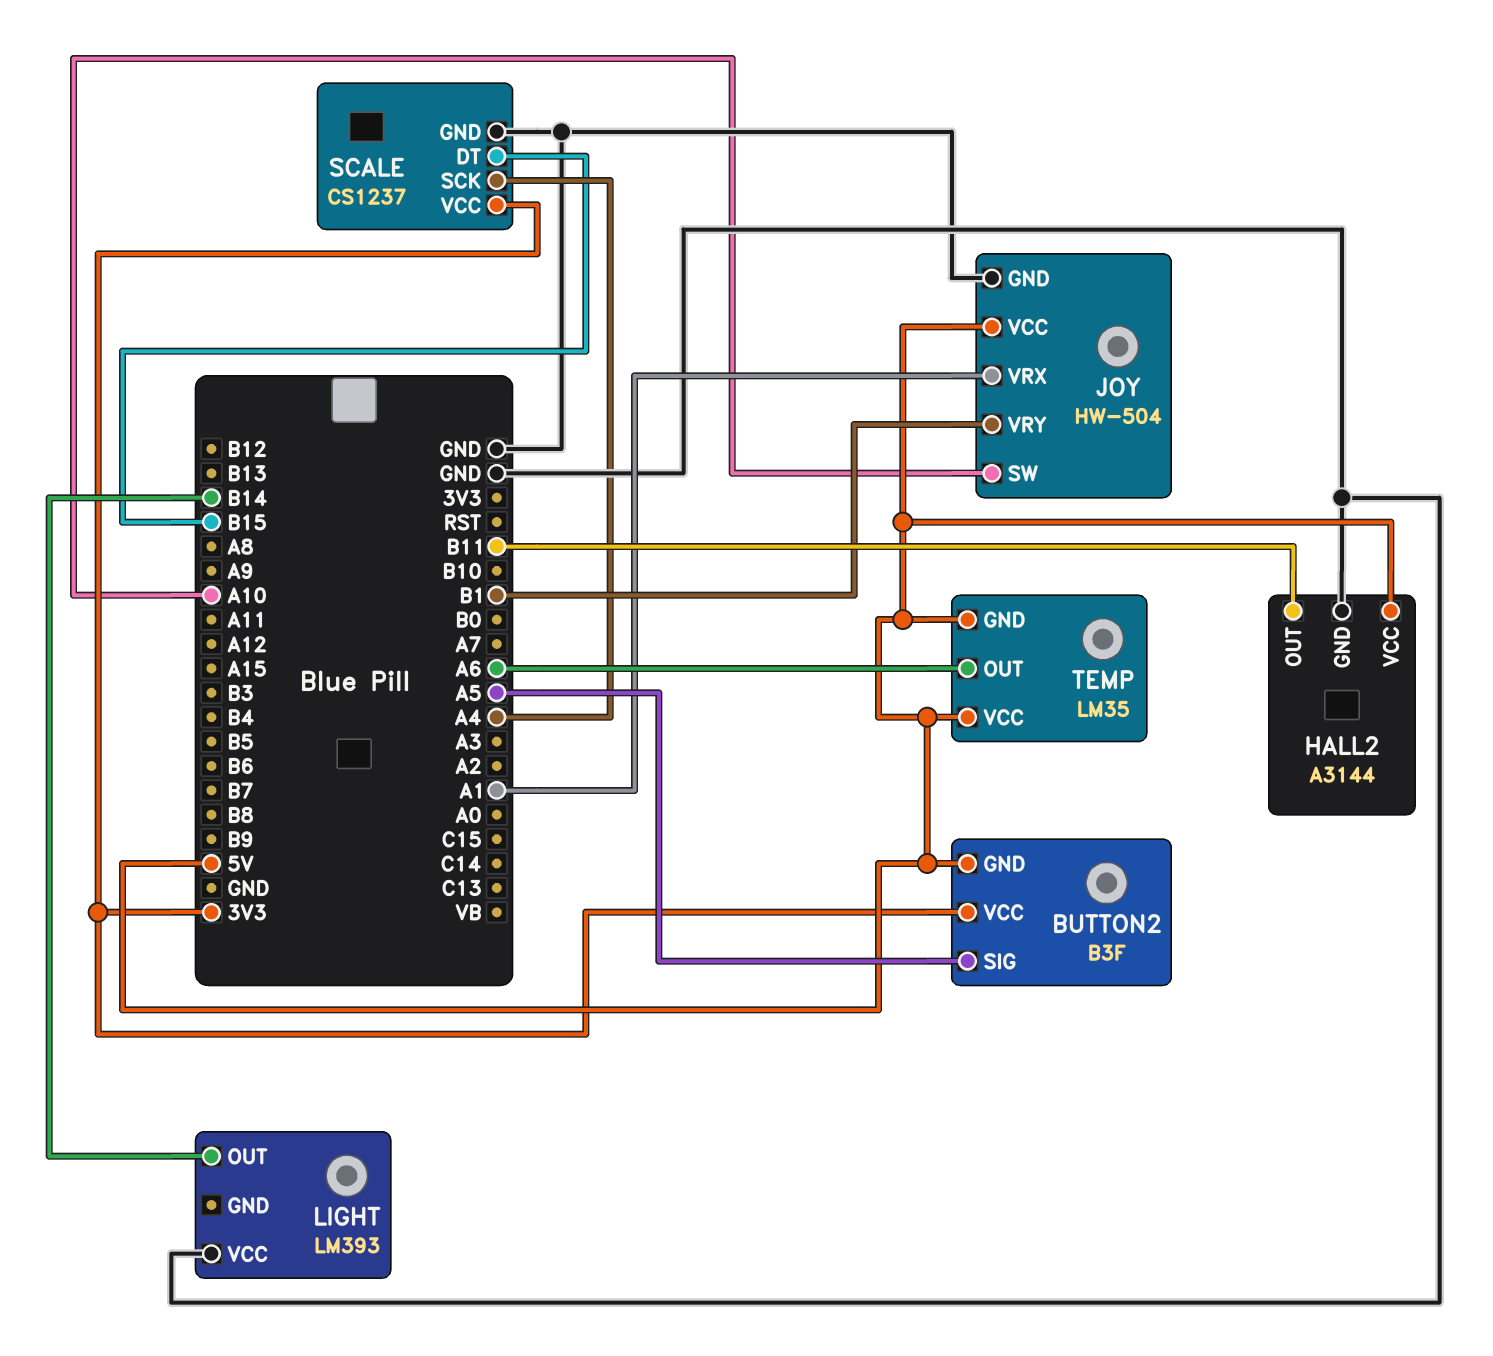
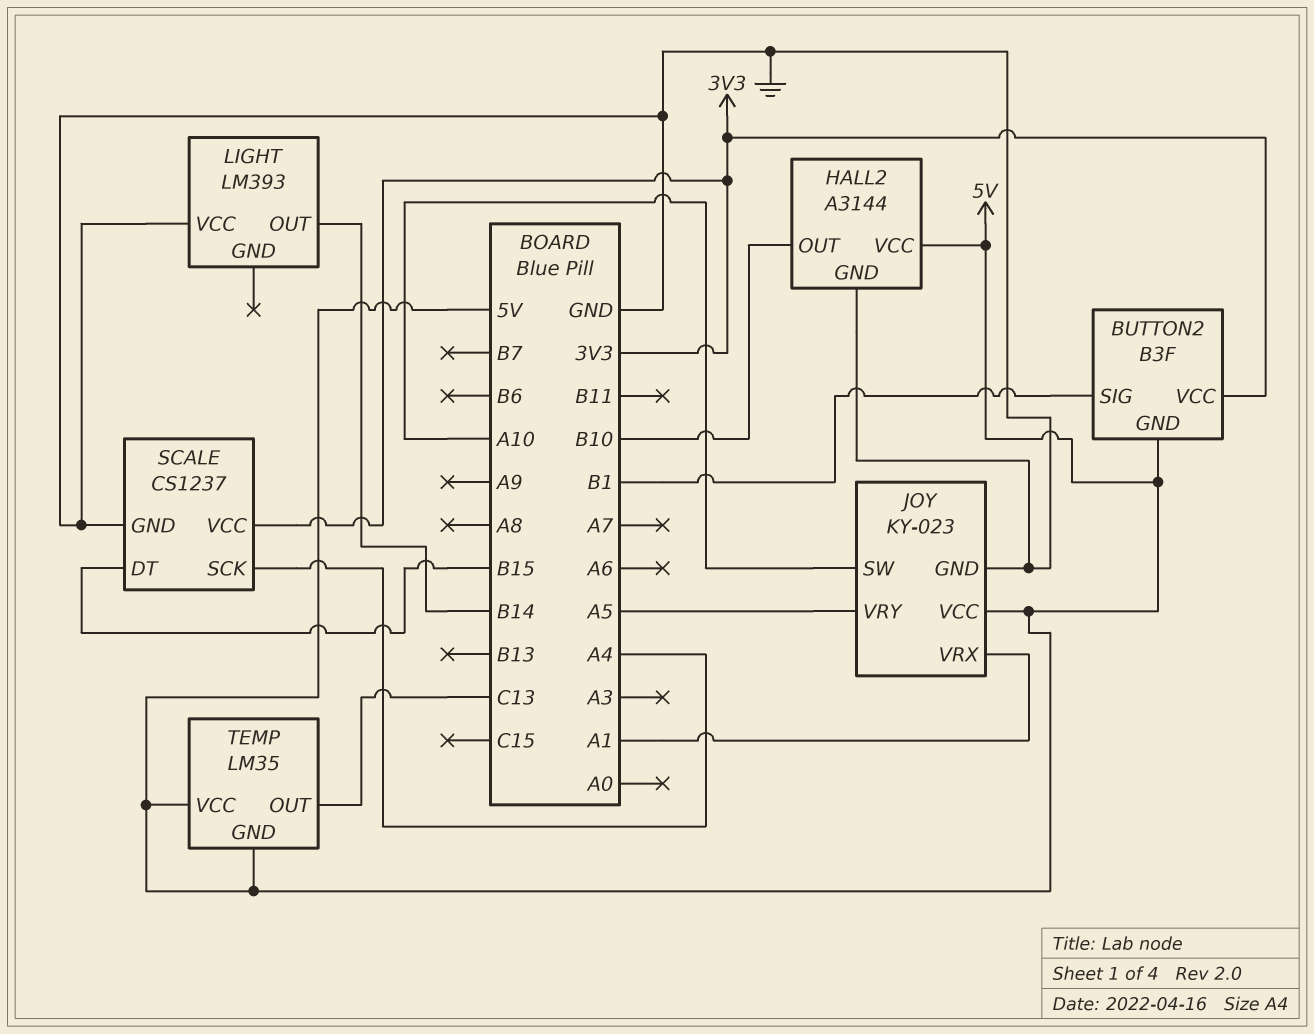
BUTTON2 pin SIG: A5 -> B1
HALL2 pin OUT: B11 -> B10
JOY: HW-504 -> KY-023
JOY pin VRY: B1 -> A5
TEMP pin OUT: A6 -> C13

